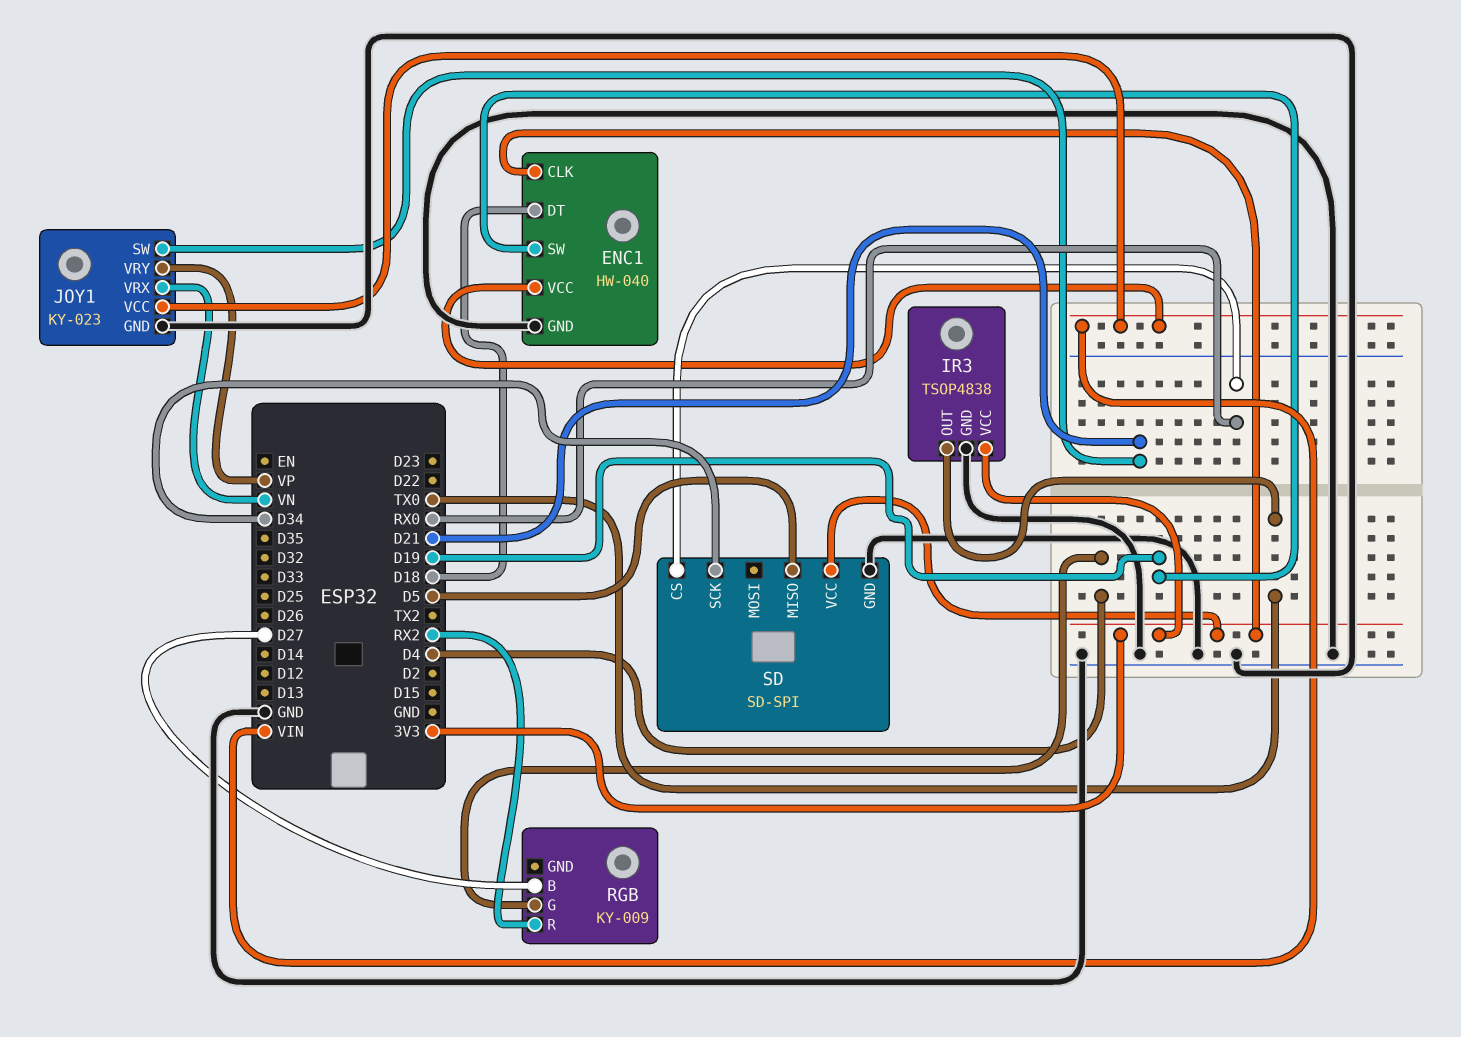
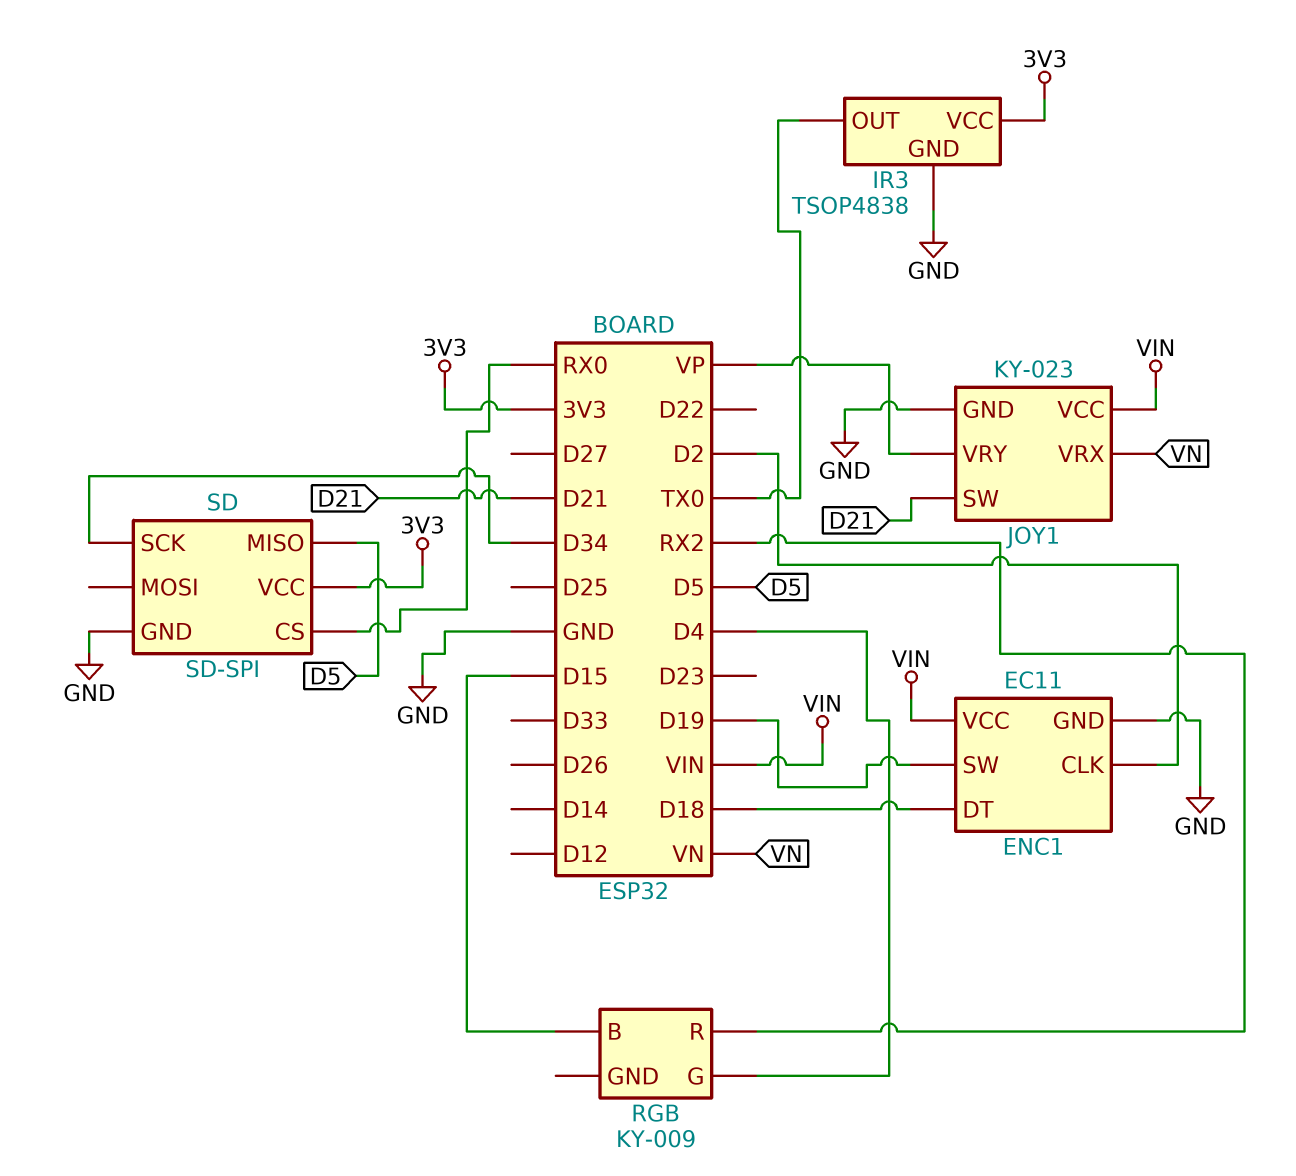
ENC1: HW-040 -> EC11
ENC1 pin CLK: 3V3 -> D2
RGB pin B: D27 -> D15

